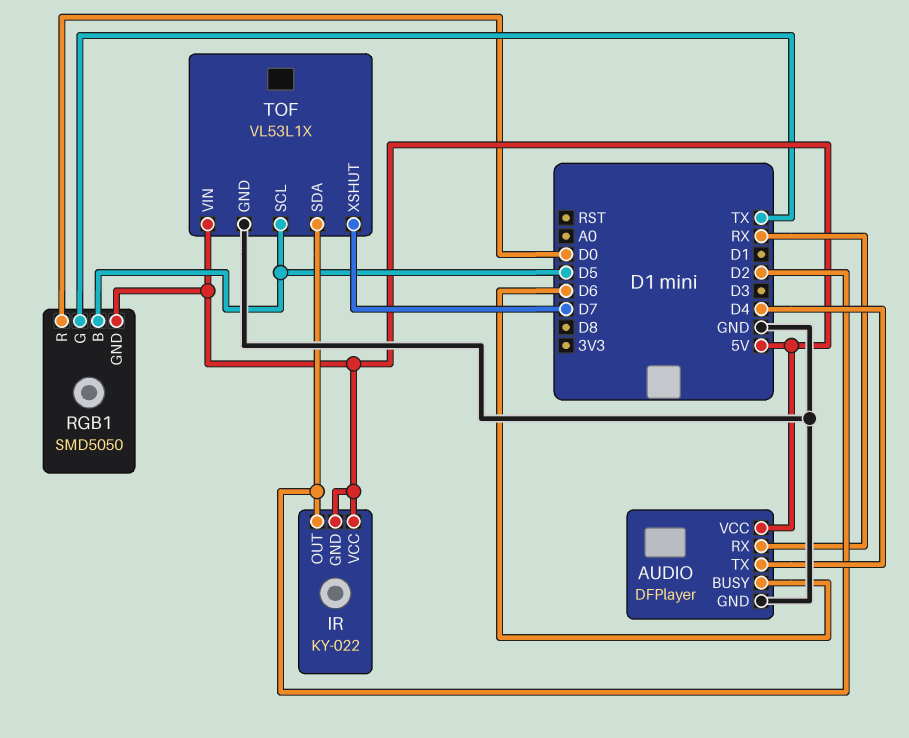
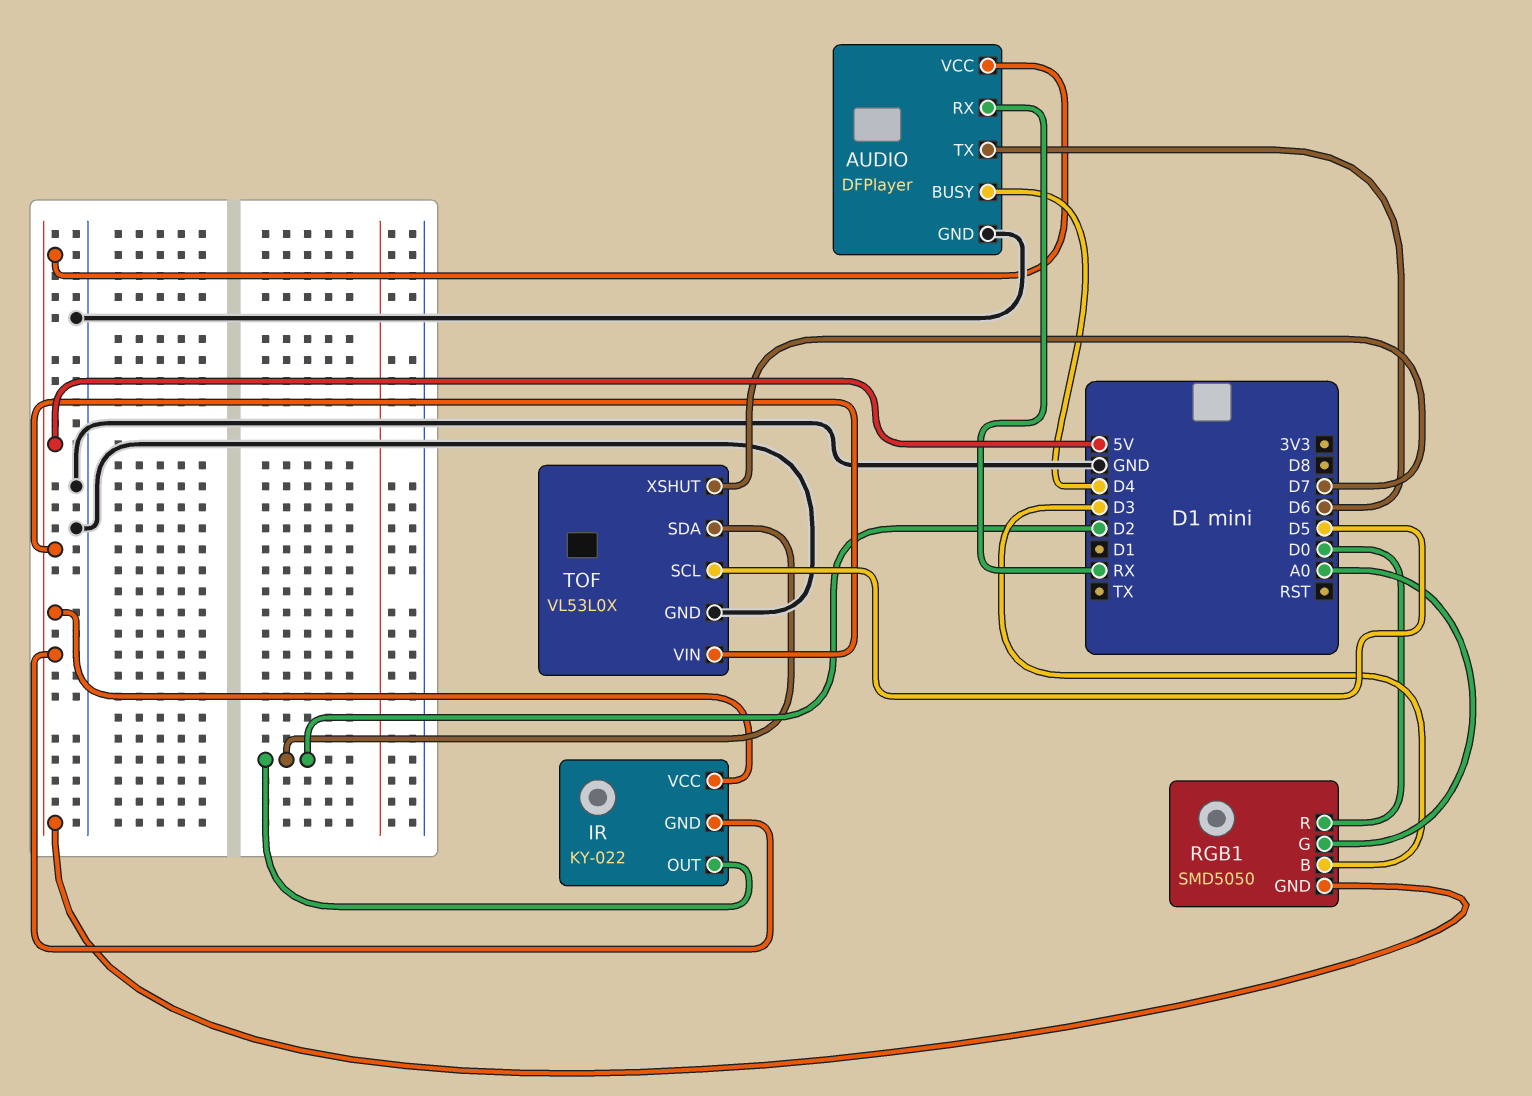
AUDIO pin BUSY: D6 -> D4
AUDIO pin TX: D4 -> D6
RGB1 pin B: D5 -> D3
RGB1 pin G: TX -> A0
TOF: VL53L1X -> VL53L0X

